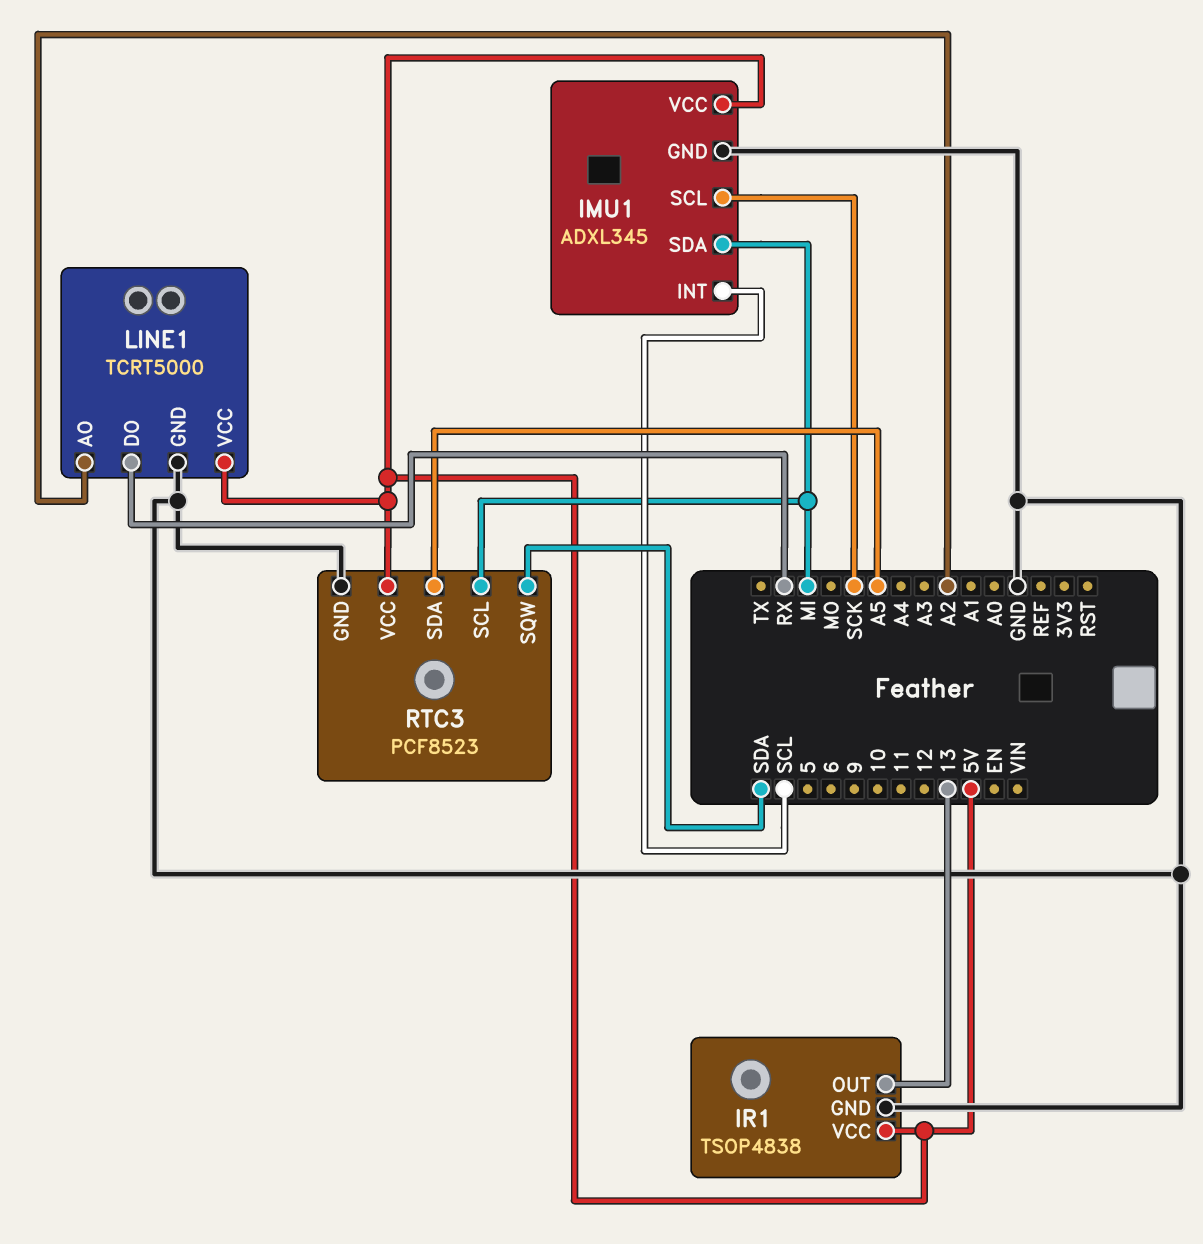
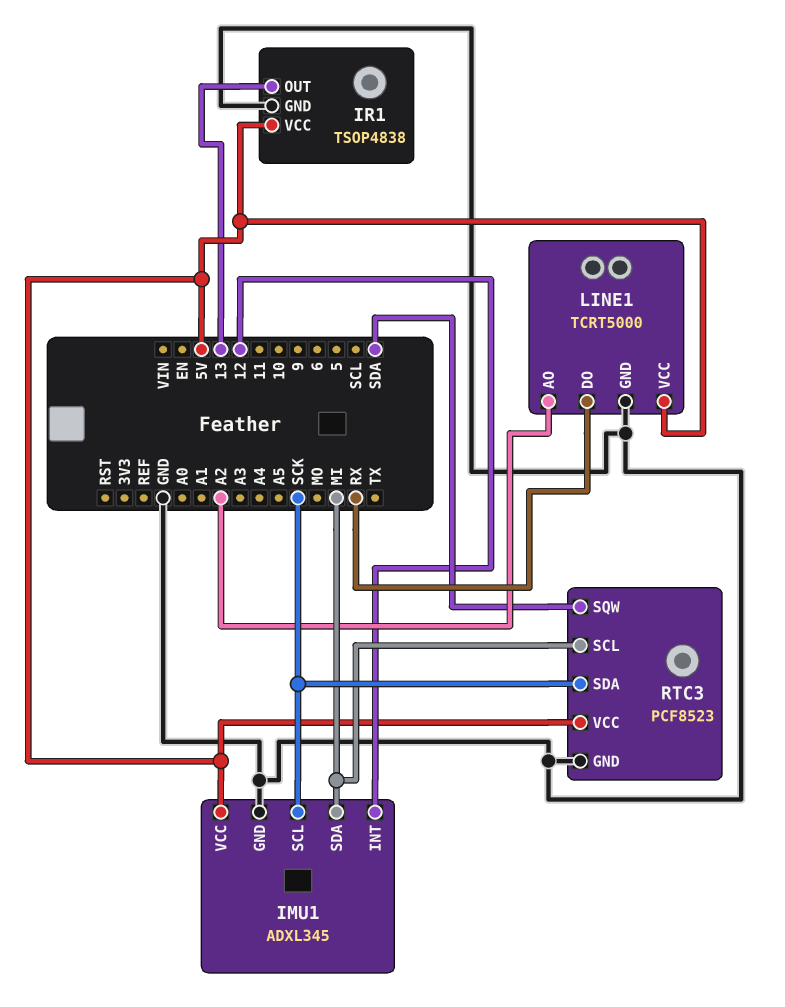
IMU1 pin INT: SCL -> 12
RTC3 pin SDA: A5 -> SCK

